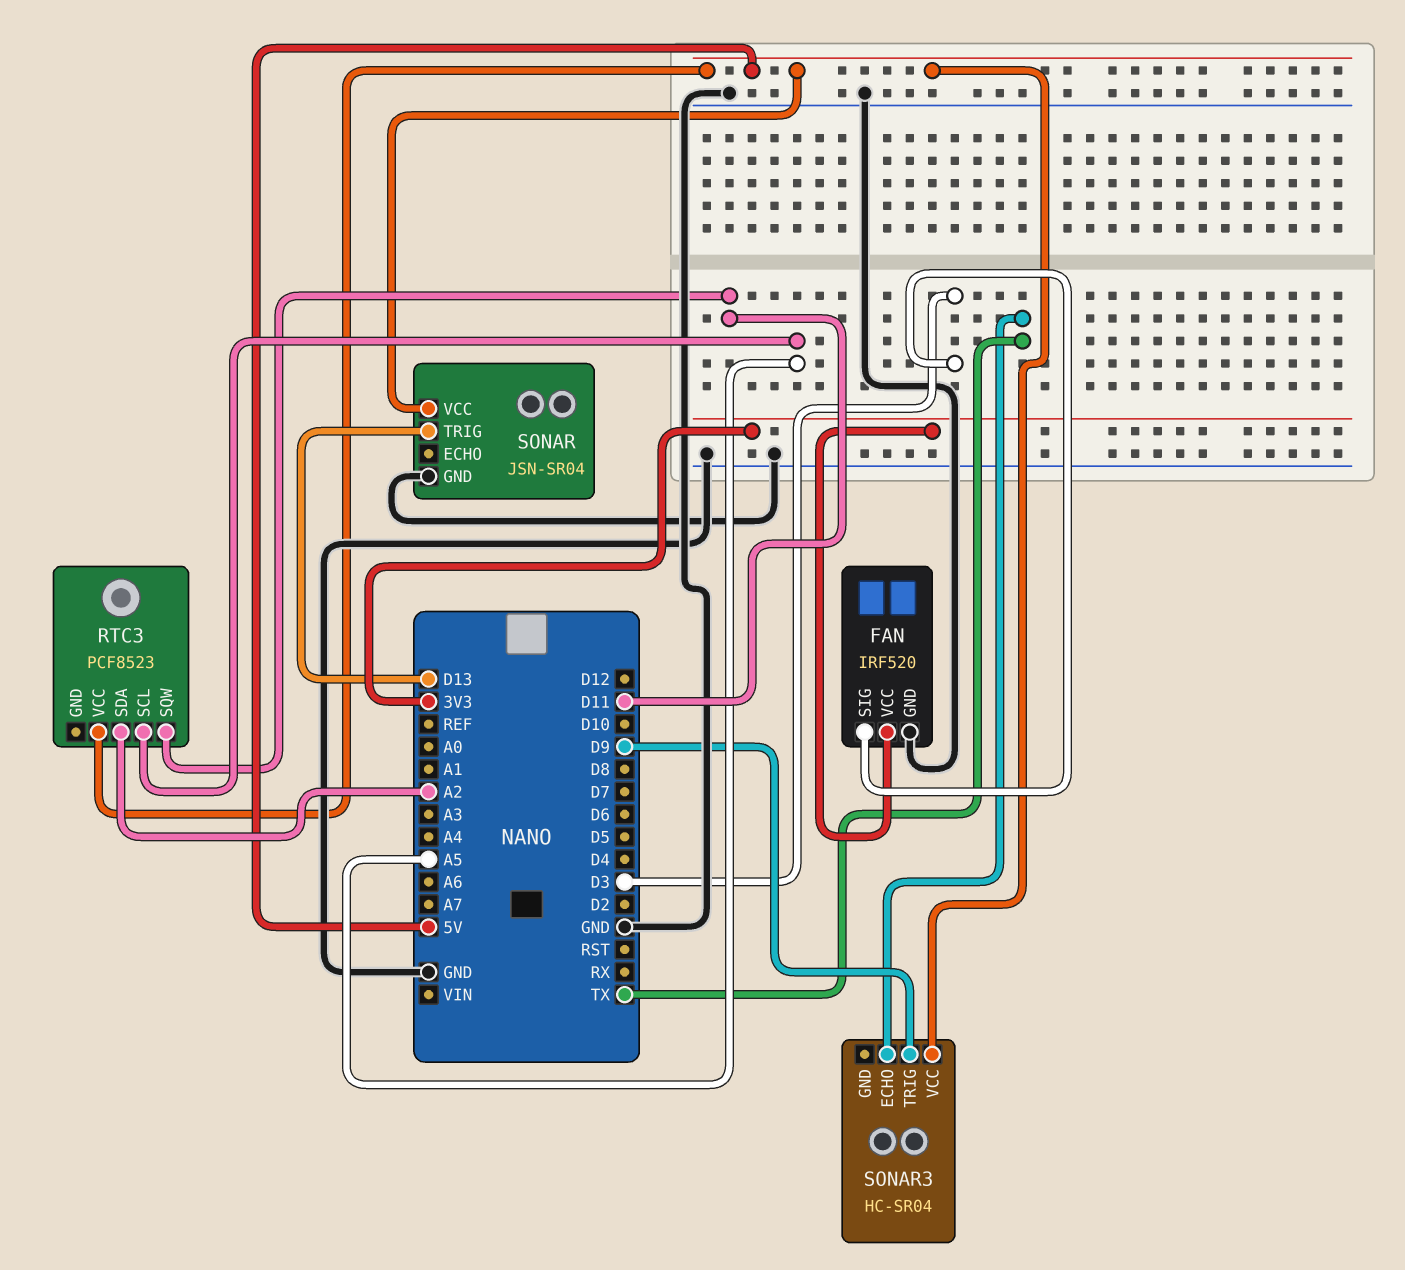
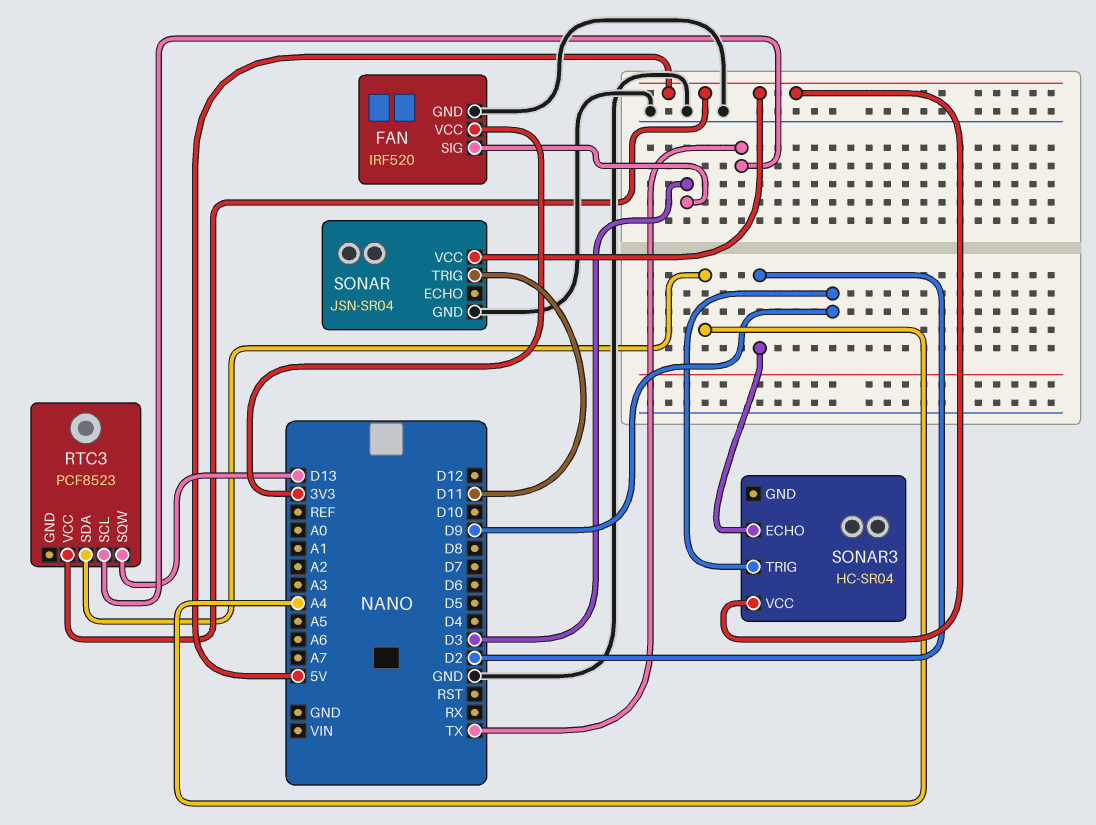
RTC3 pin SCL: A5 -> TX
RTC3 pin SDA: A2 -> A4
RTC3 pin SQW: D11 -> D13
SONAR pin TRIG: D13 -> D11
SONAR3 pin ECHO: TX -> D2

